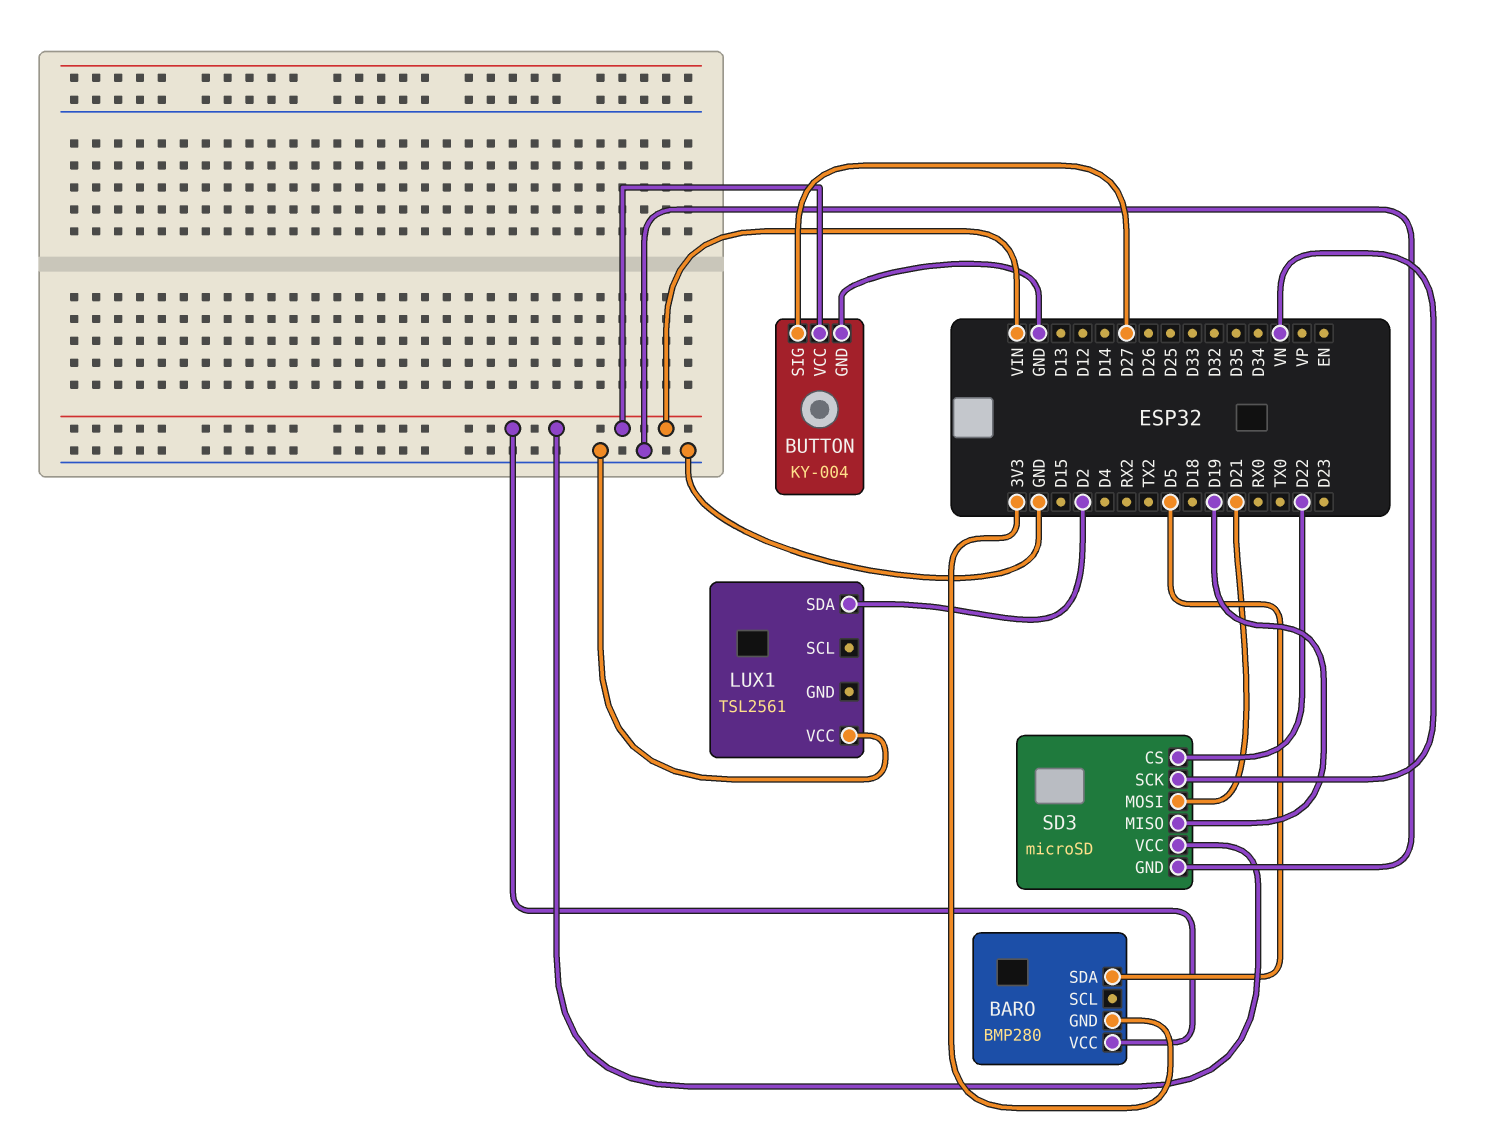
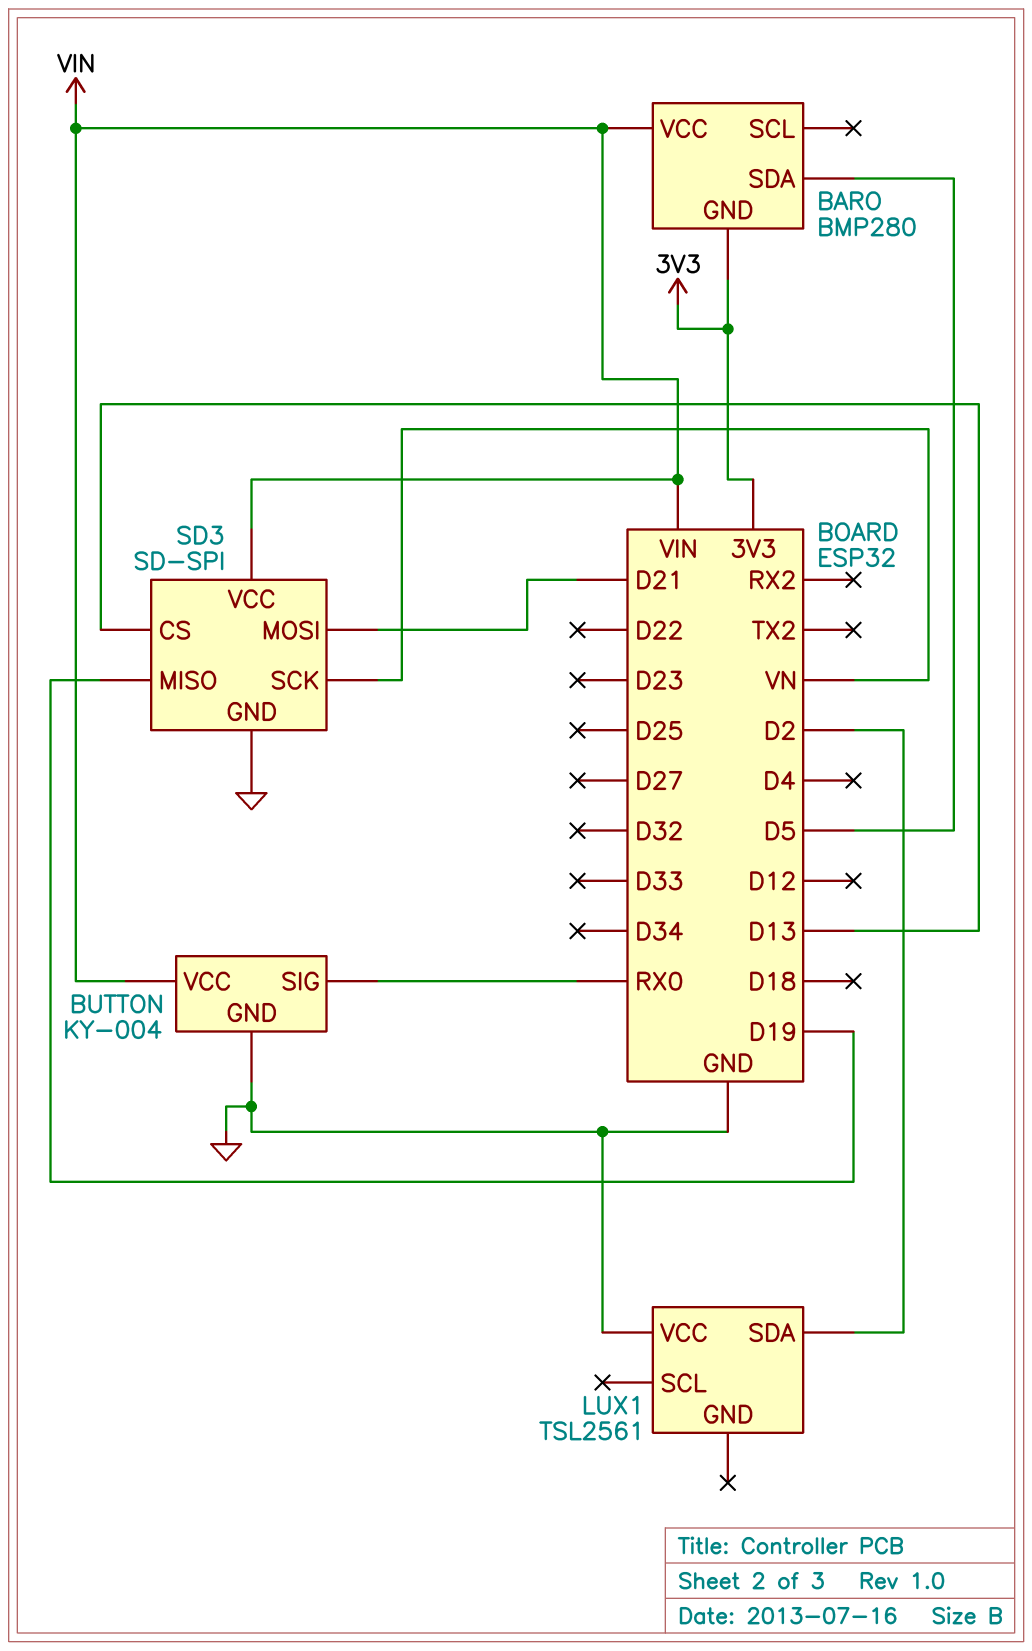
BUTTON pin SIG: D27 -> RX0
SD3: microSD -> SD-SPI
SD3 pin CS: D22 -> D13

